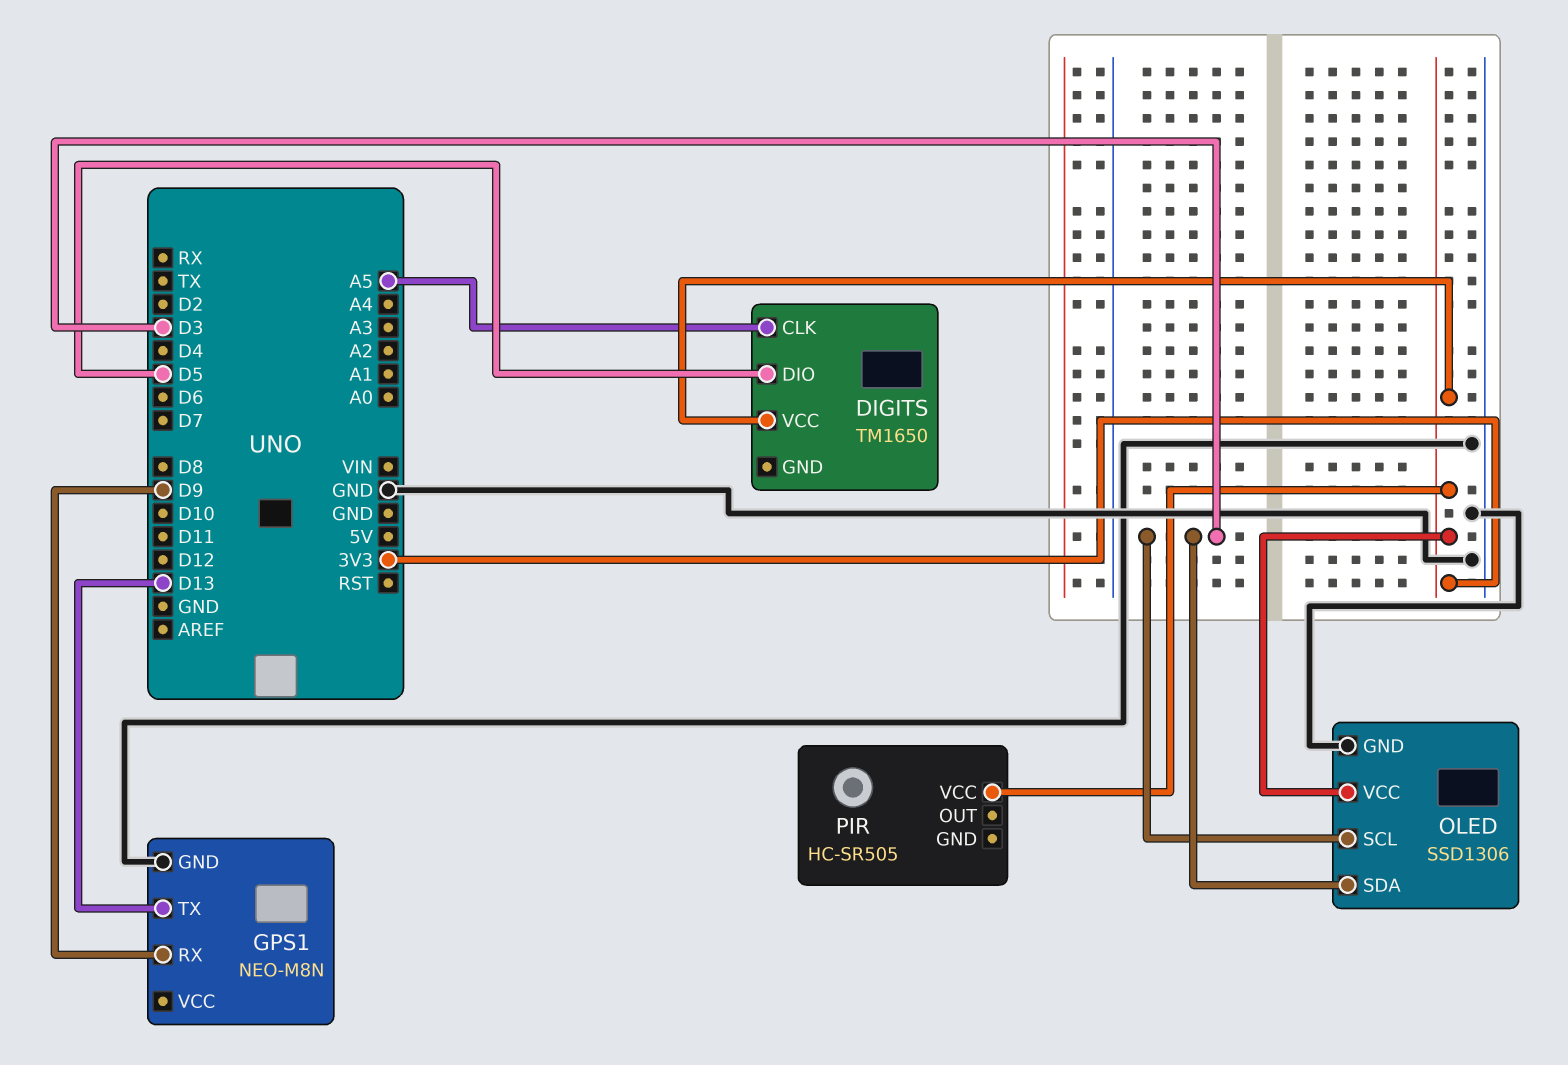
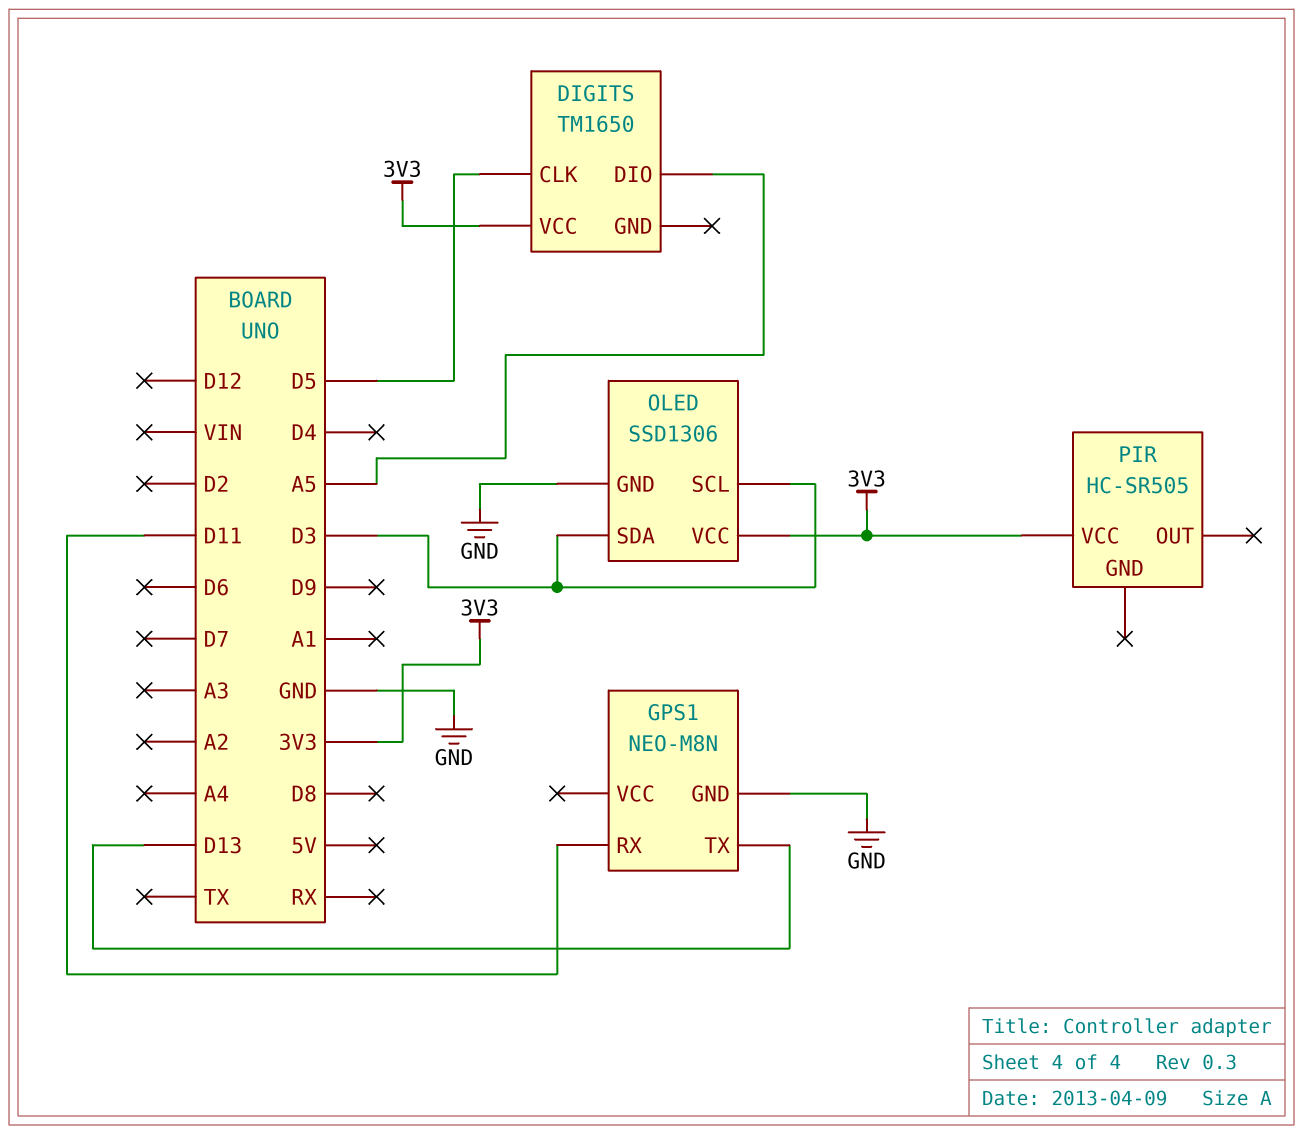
DIGITS pin CLK: A5 -> D5
DIGITS pin DIO: D5 -> A5
GPS1 pin RX: D9 -> D11

